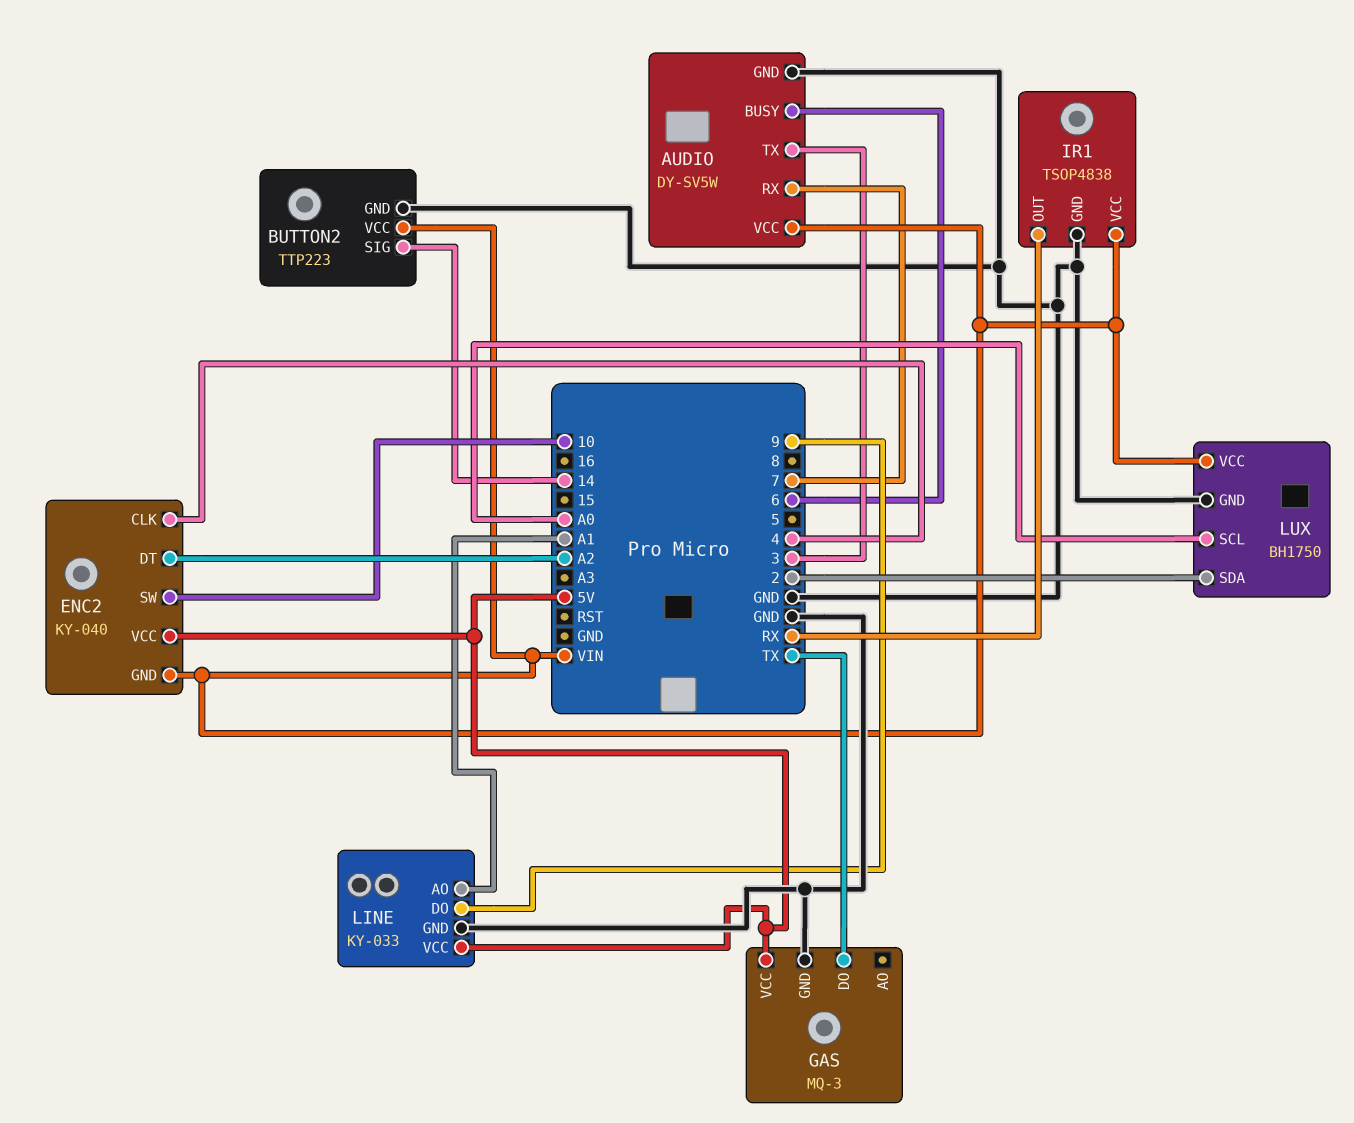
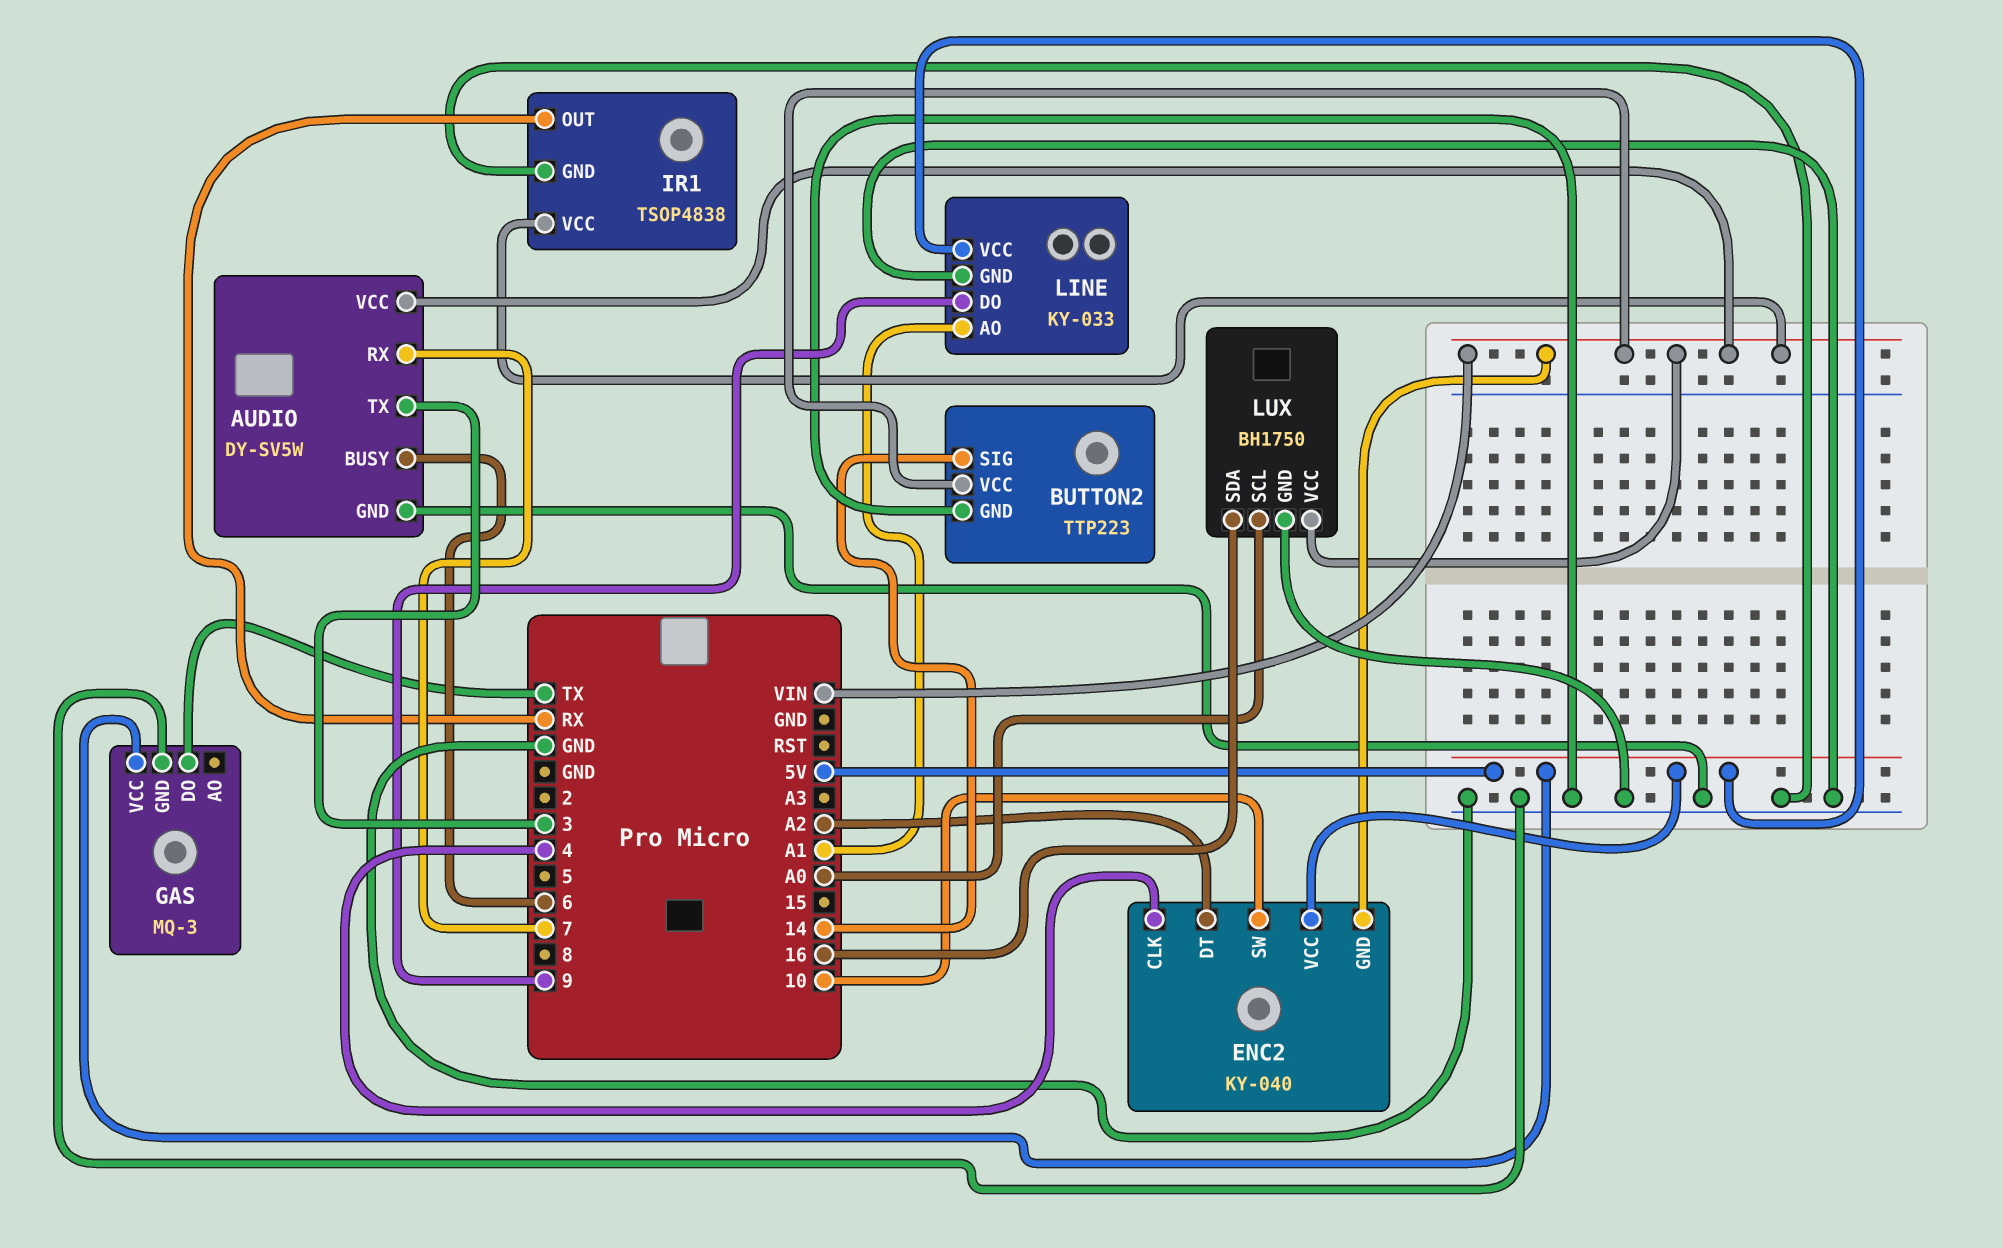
LUX pin SDA: 2 -> 16

